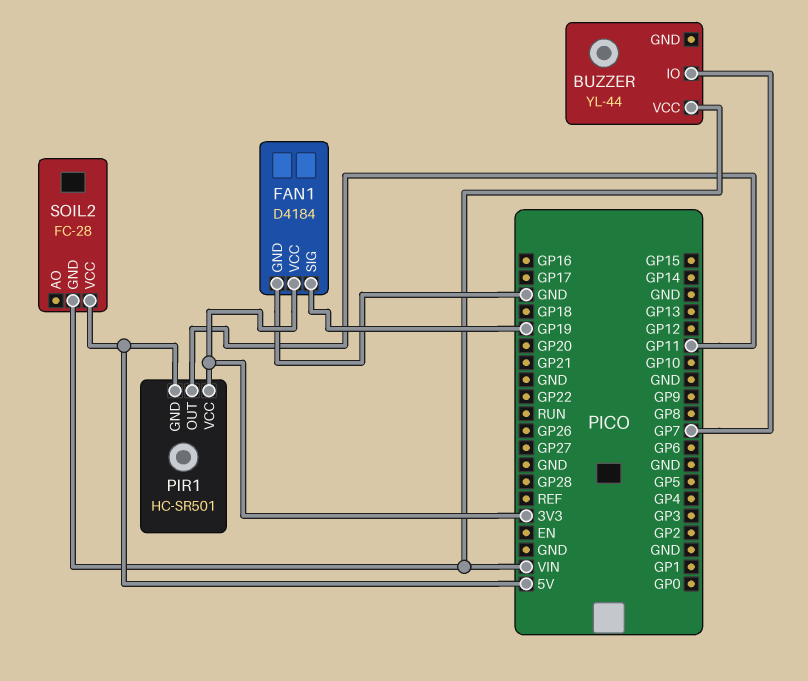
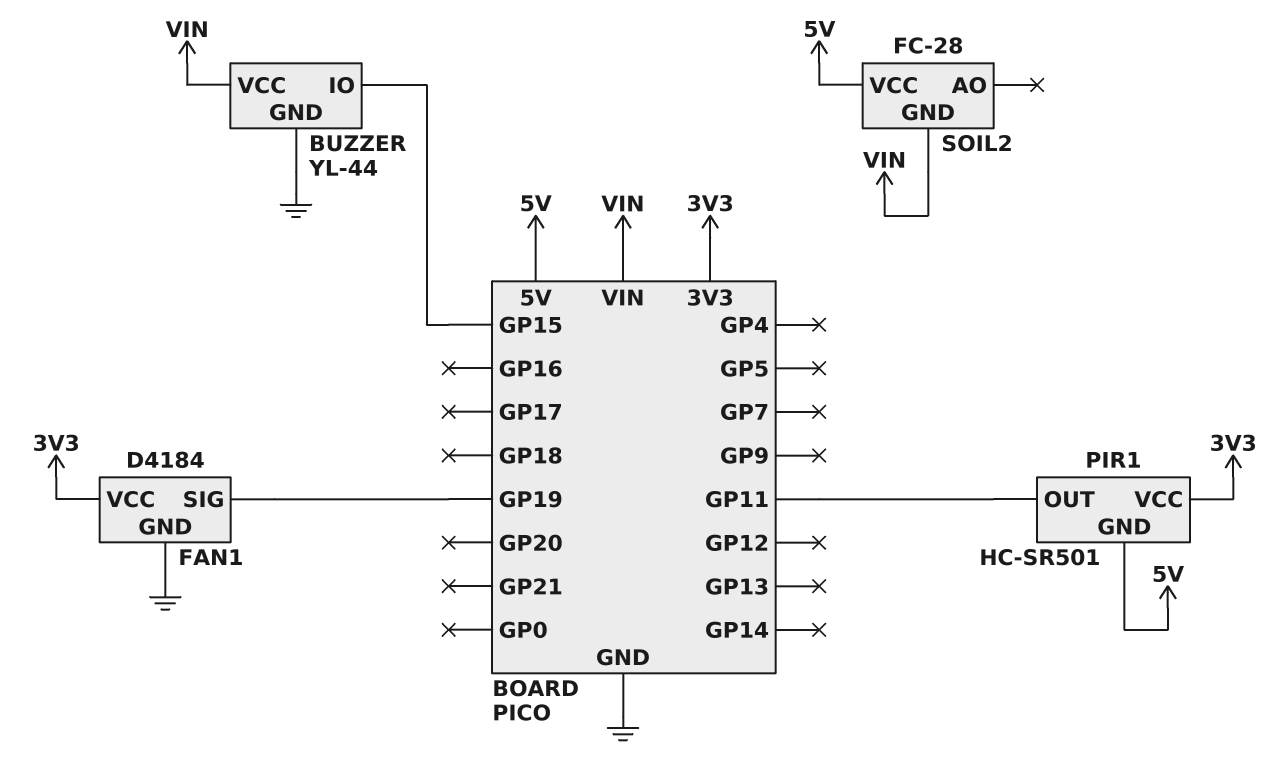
BUZZER pin GND: none -> GND
BUZZER pin IO: GP7 -> GP15

